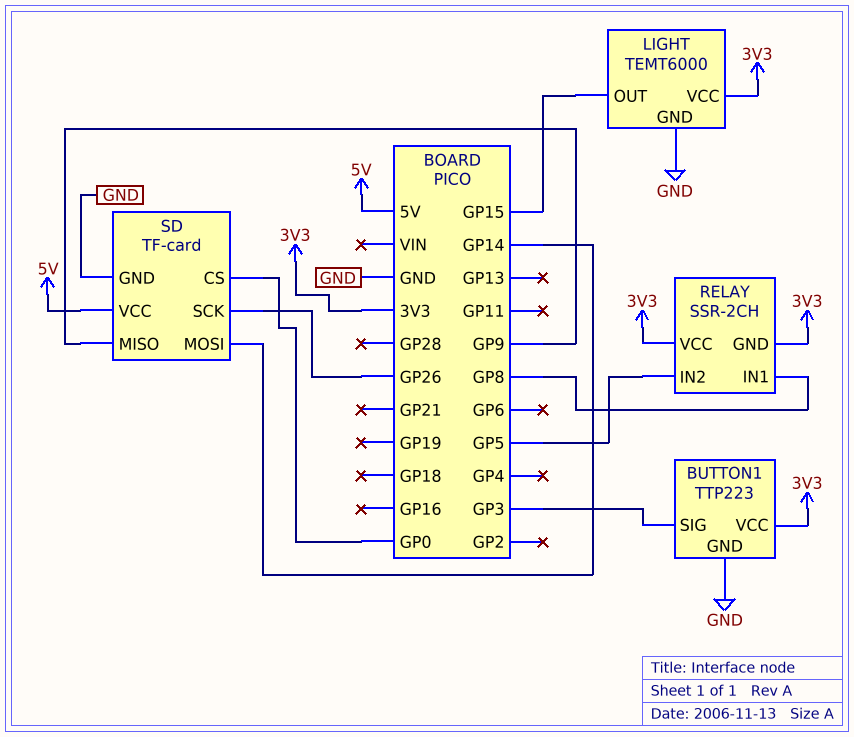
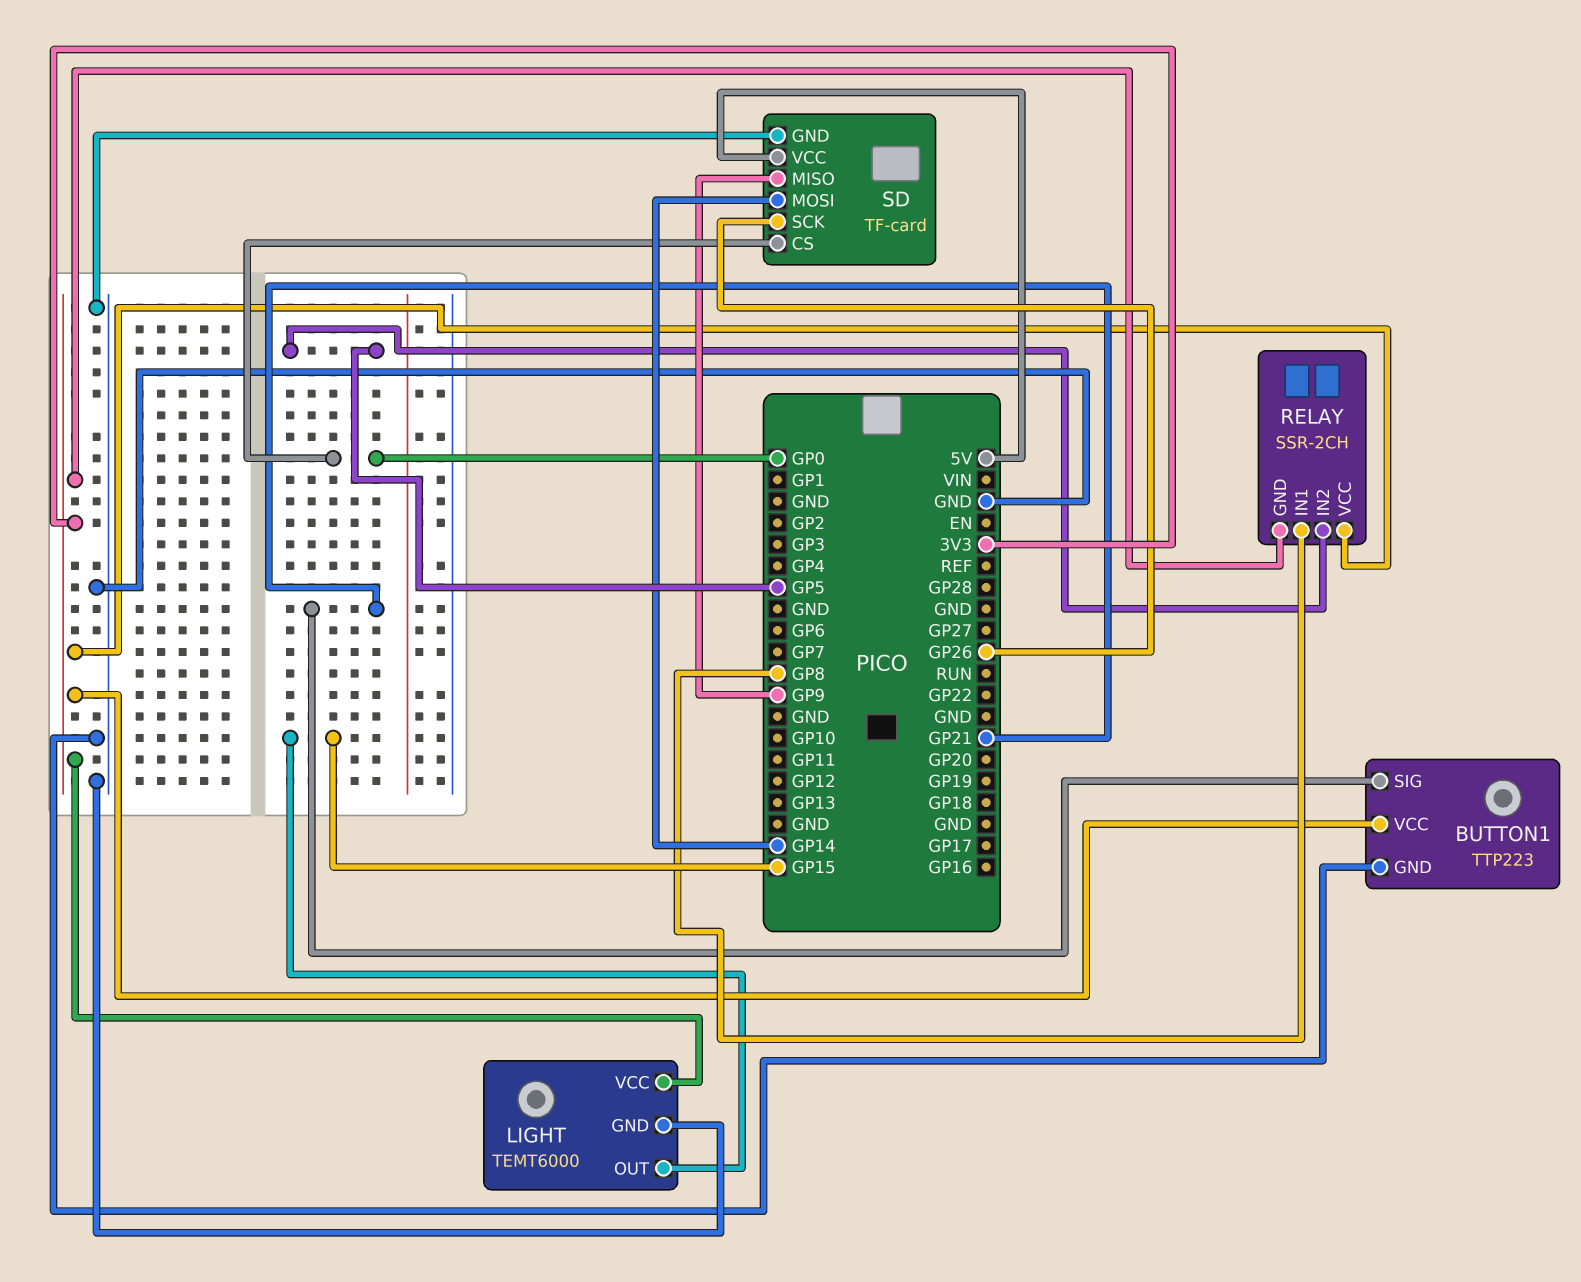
BUTTON1 pin SIG: GP3 -> GP21

